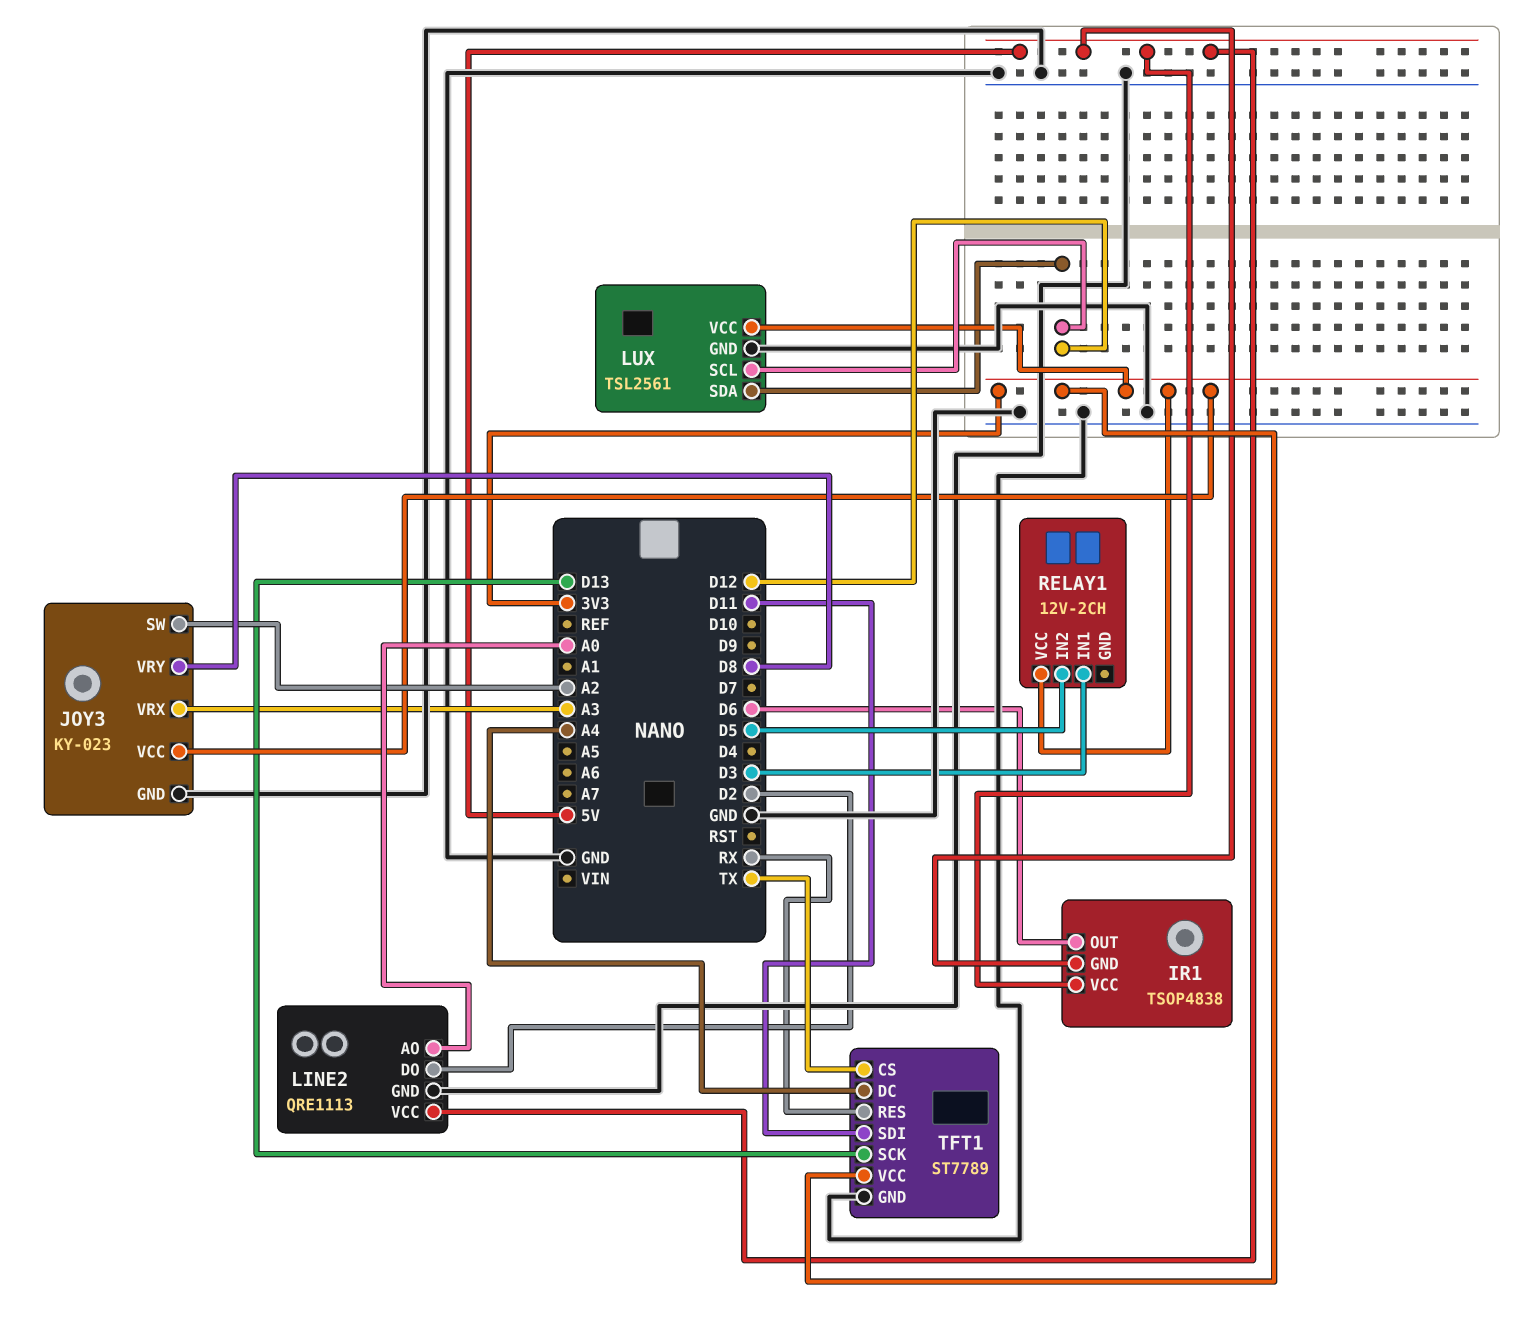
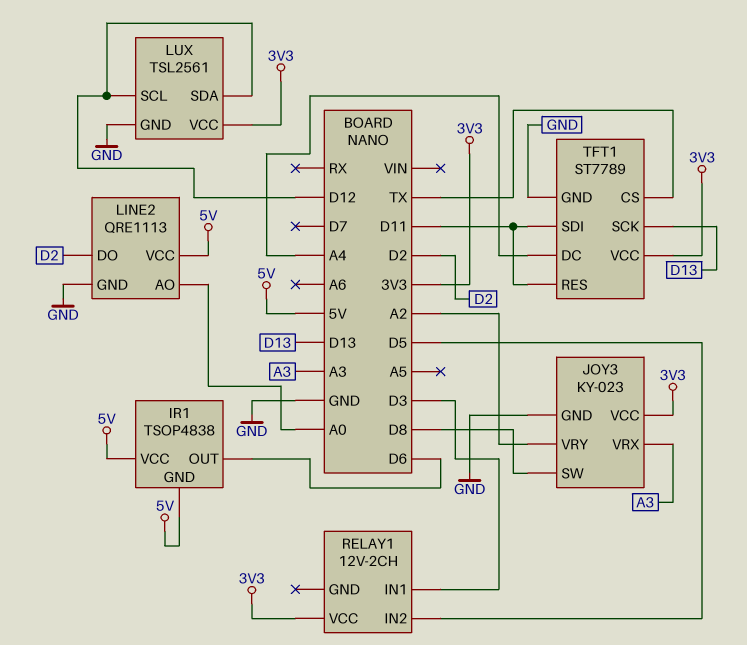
JOY3 pin SW: A2 -> D8
JOY3 pin VRY: D8 -> A2
TFT1 pin RES: RX -> D11

